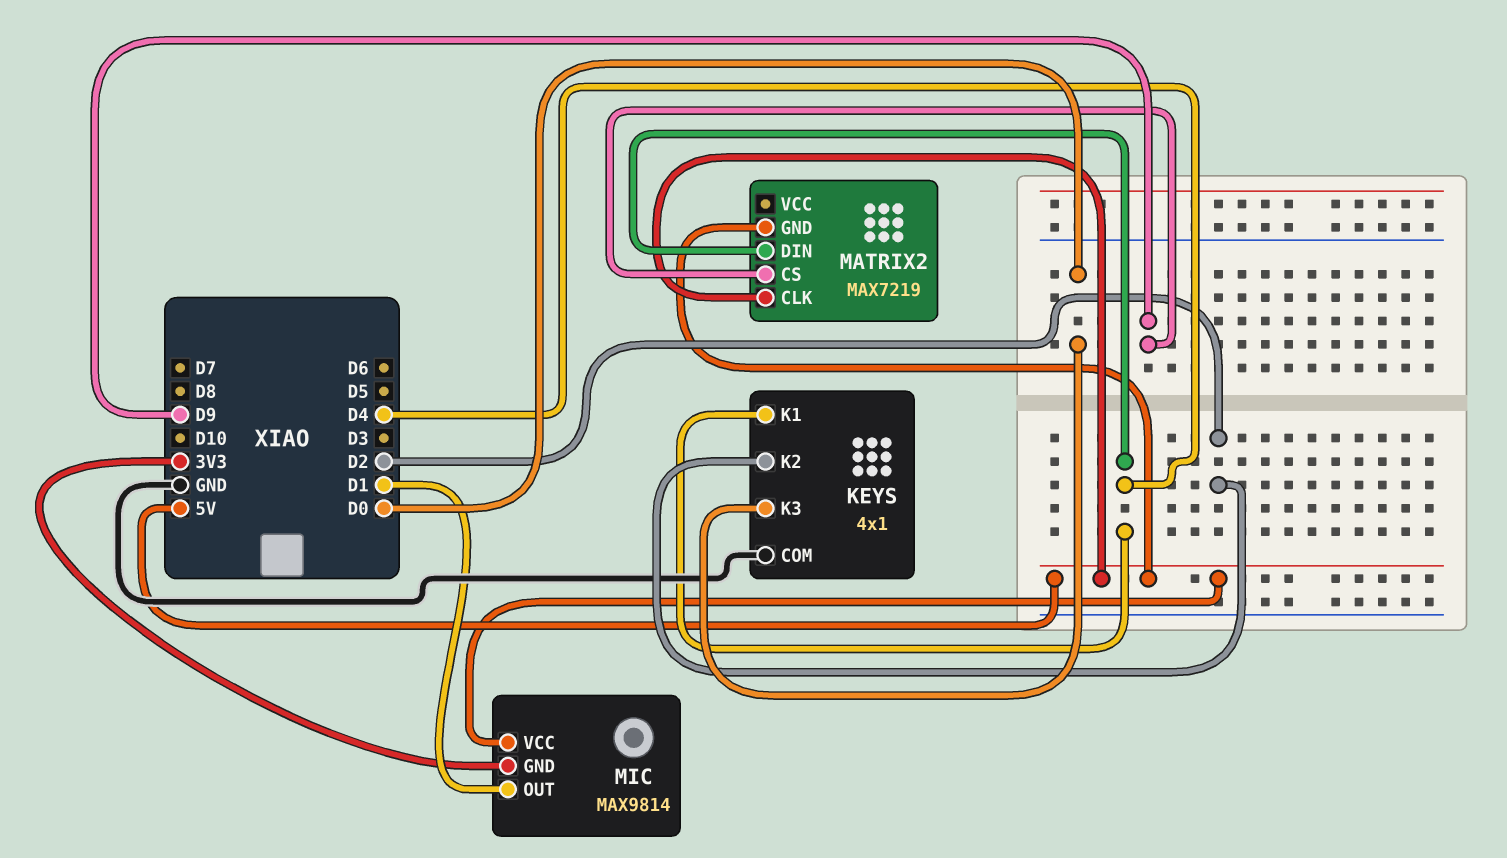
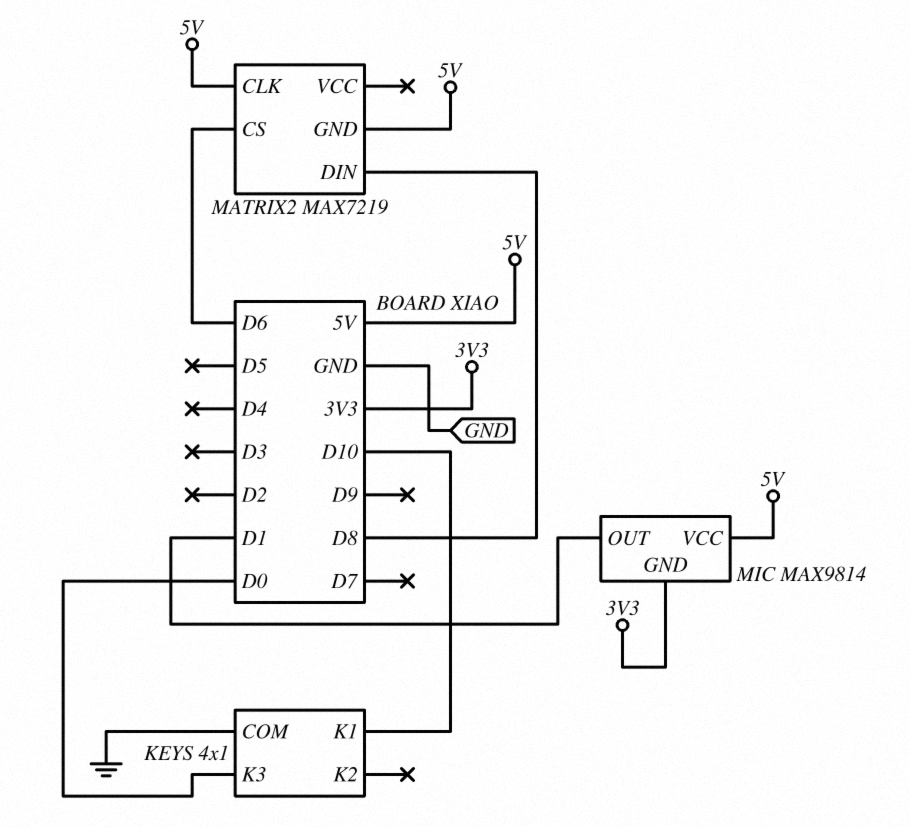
KEYS pin K1: D4 -> D10
KEYS pin K2: D2 -> none
MATRIX2 pin CS: D9 -> D6
MATRIX2 pin DIN: D4 -> D8

